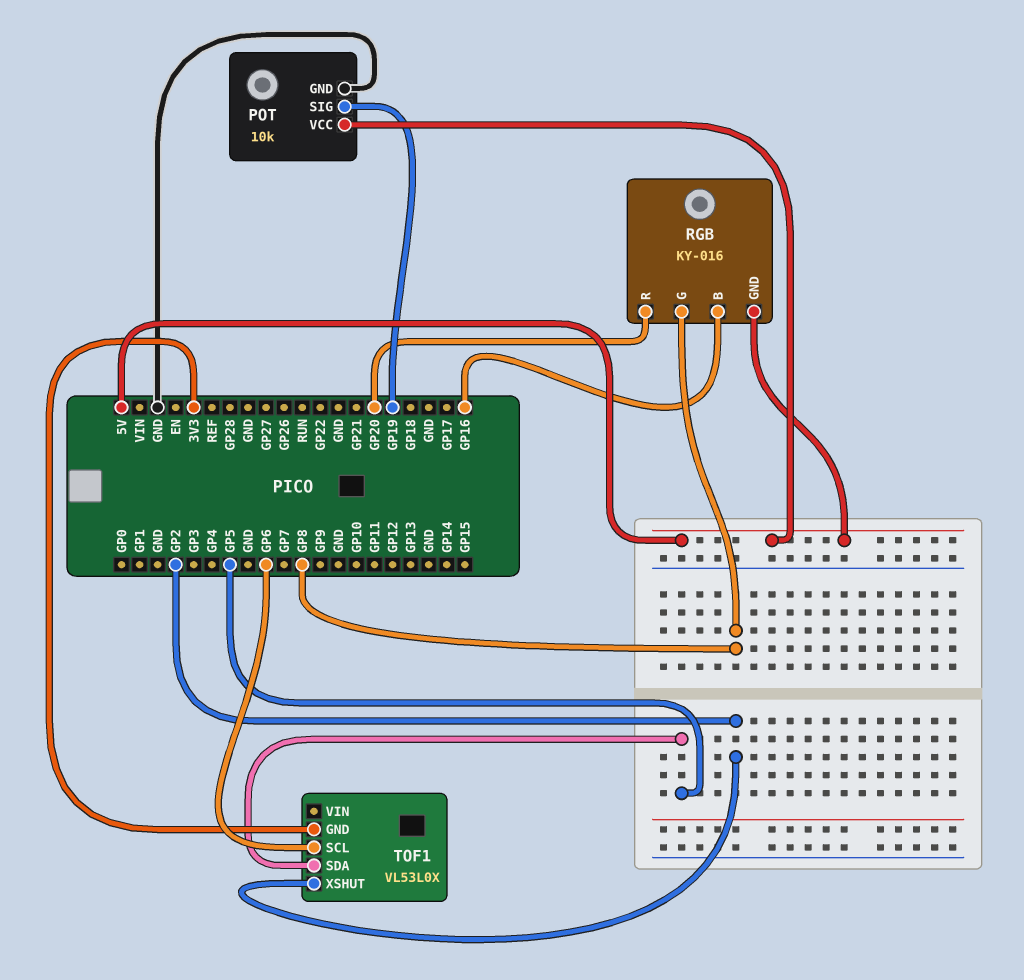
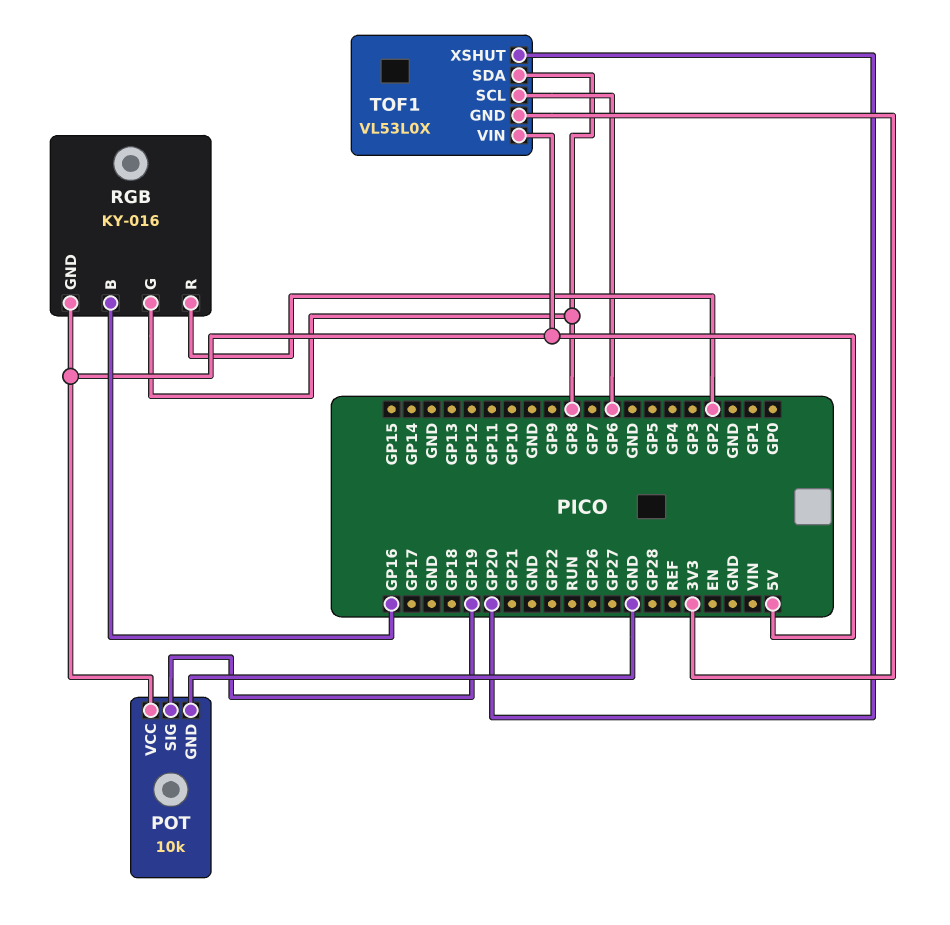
RGB pin R: GP20 -> GP2
TOF1 pin SDA: GP5 -> GP8
TOF1 pin VIN: none -> 5V
TOF1 pin XSHUT: GP2 -> GP20

